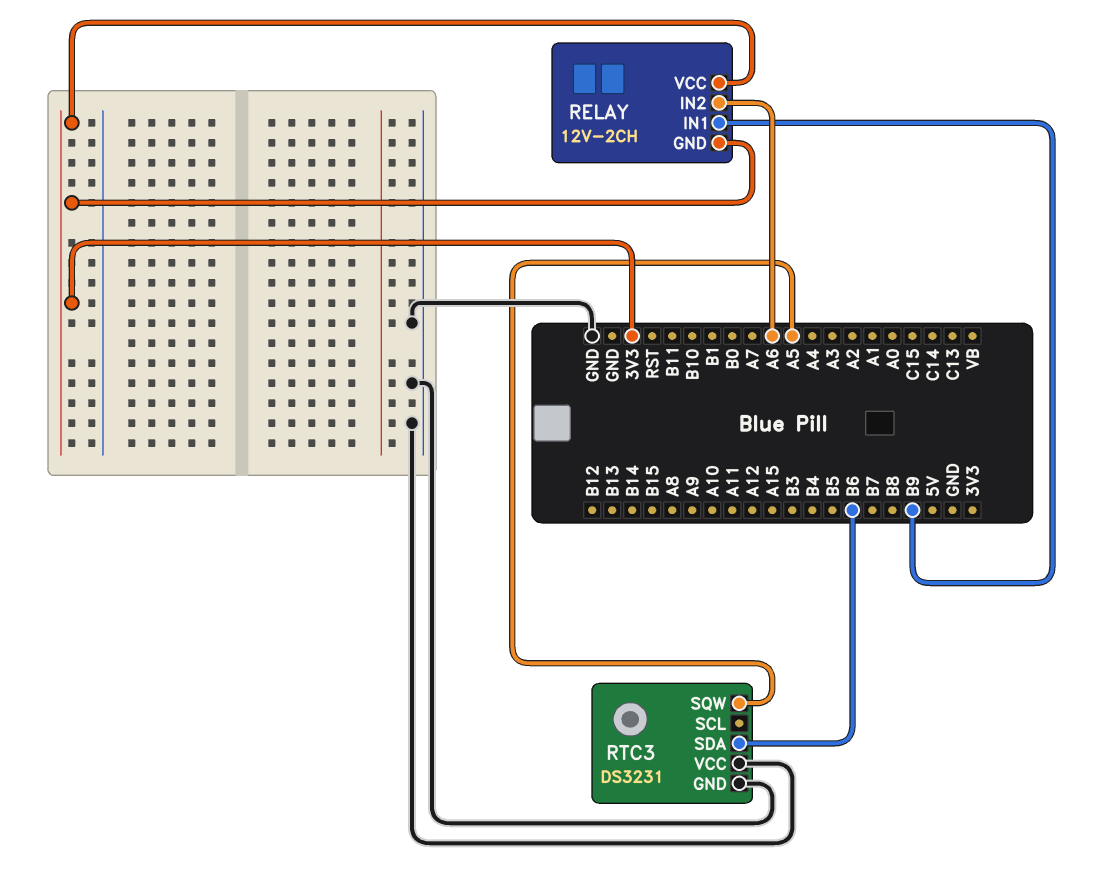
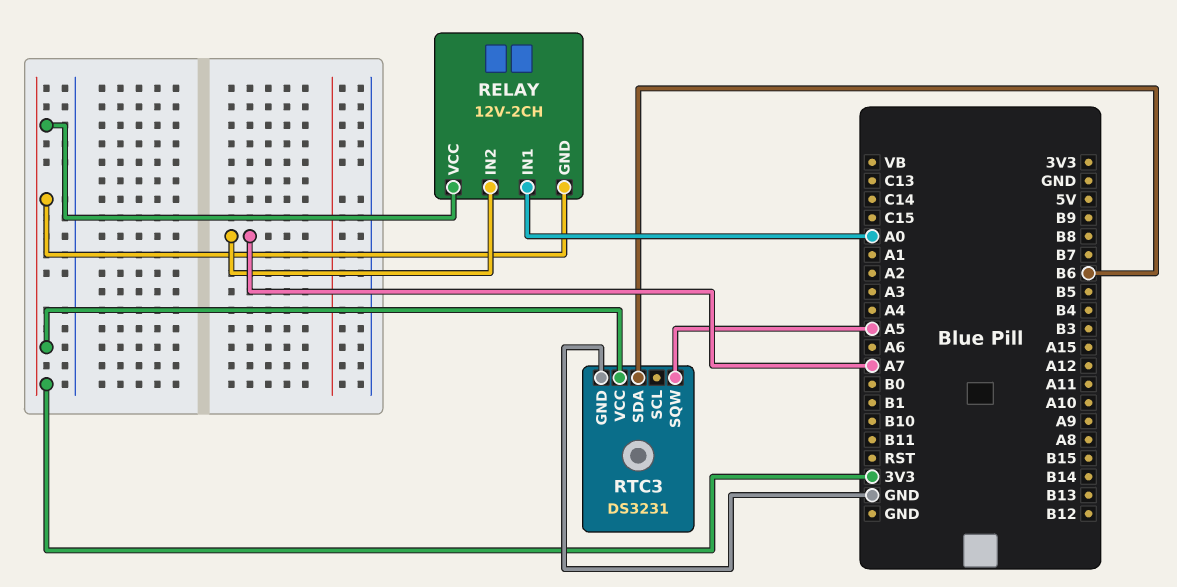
RELAY pin IN1: B9 -> A0
RELAY pin IN2: A6 -> A7
RTC3 pin VCC: GND -> 3V3

